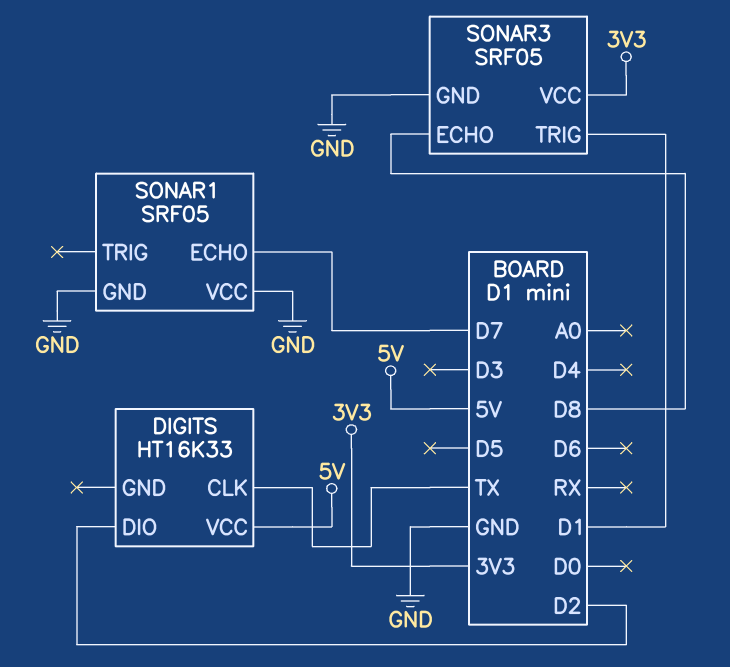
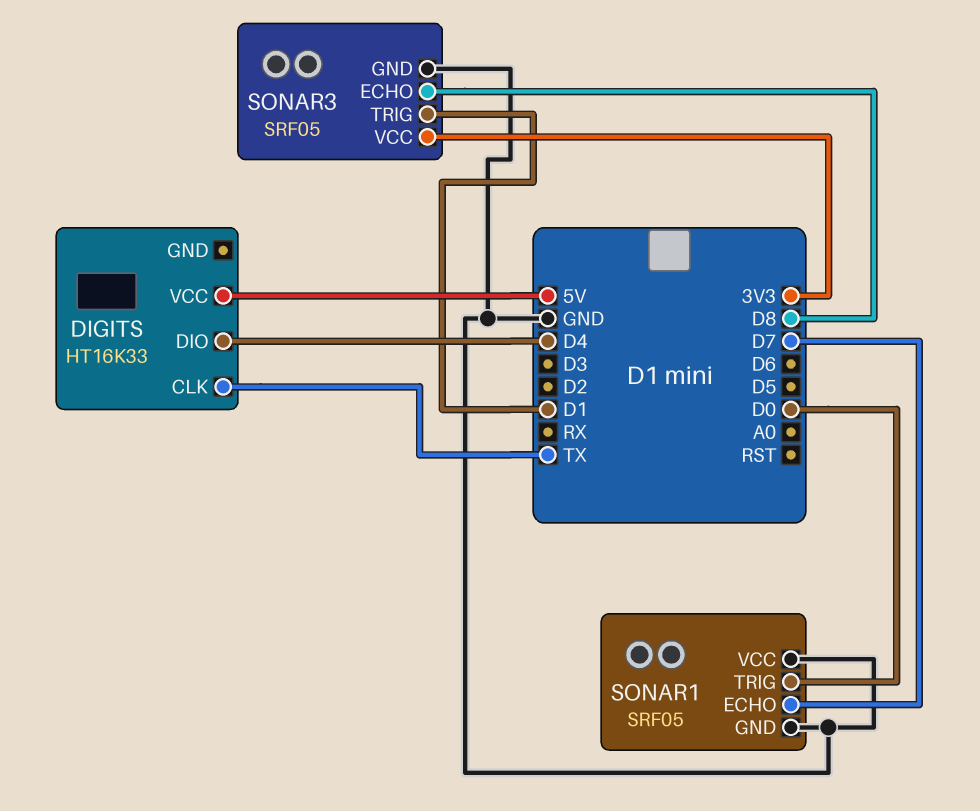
DIGITS pin DIO: D2 -> D4
SONAR1 pin TRIG: none -> D0

